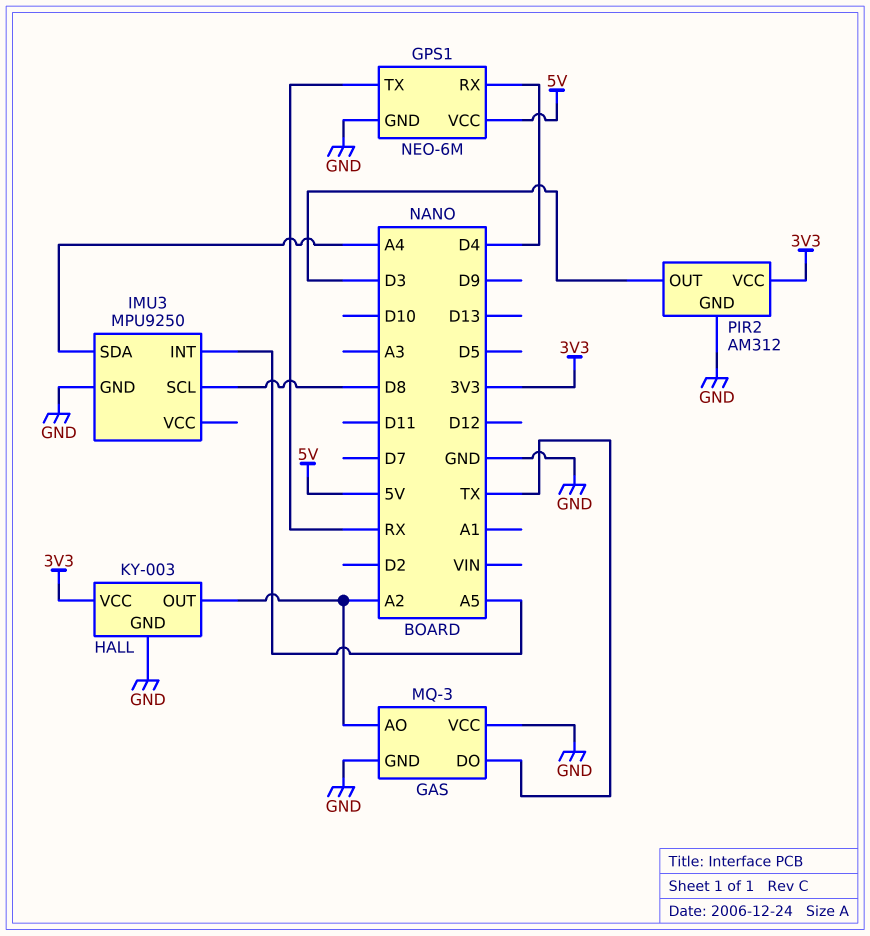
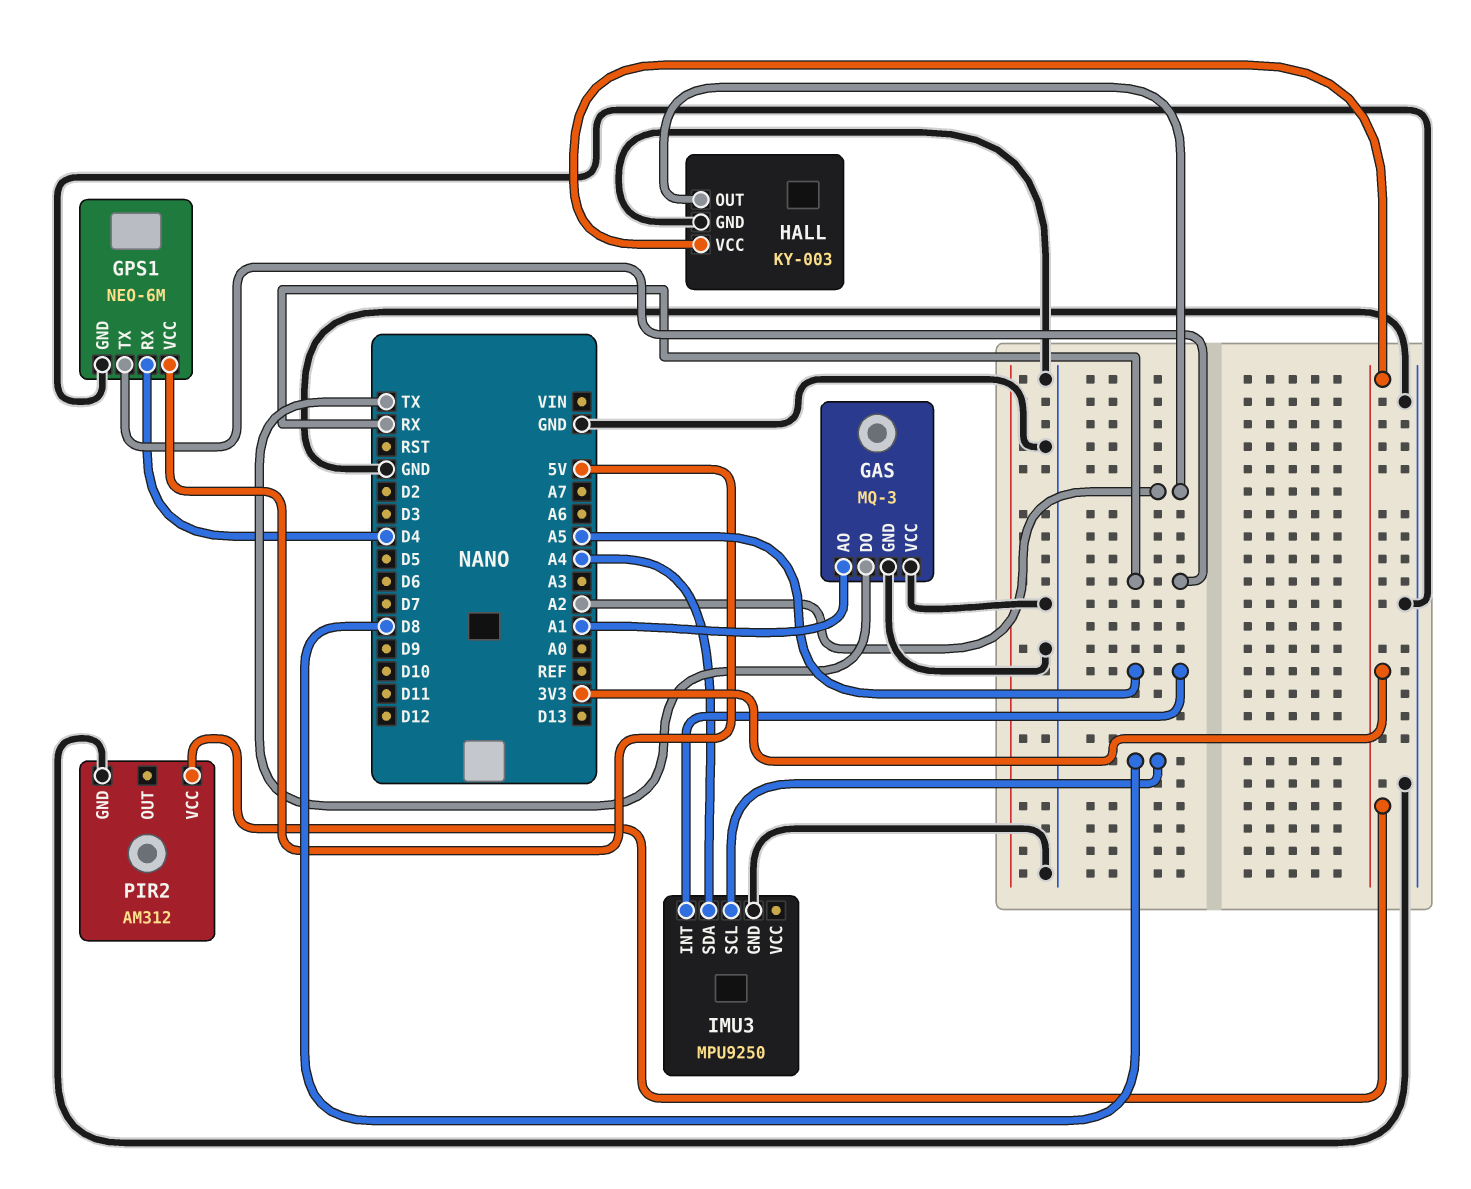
GAS pin AO: A2 -> A1
PIR2 pin OUT: D3 -> none

